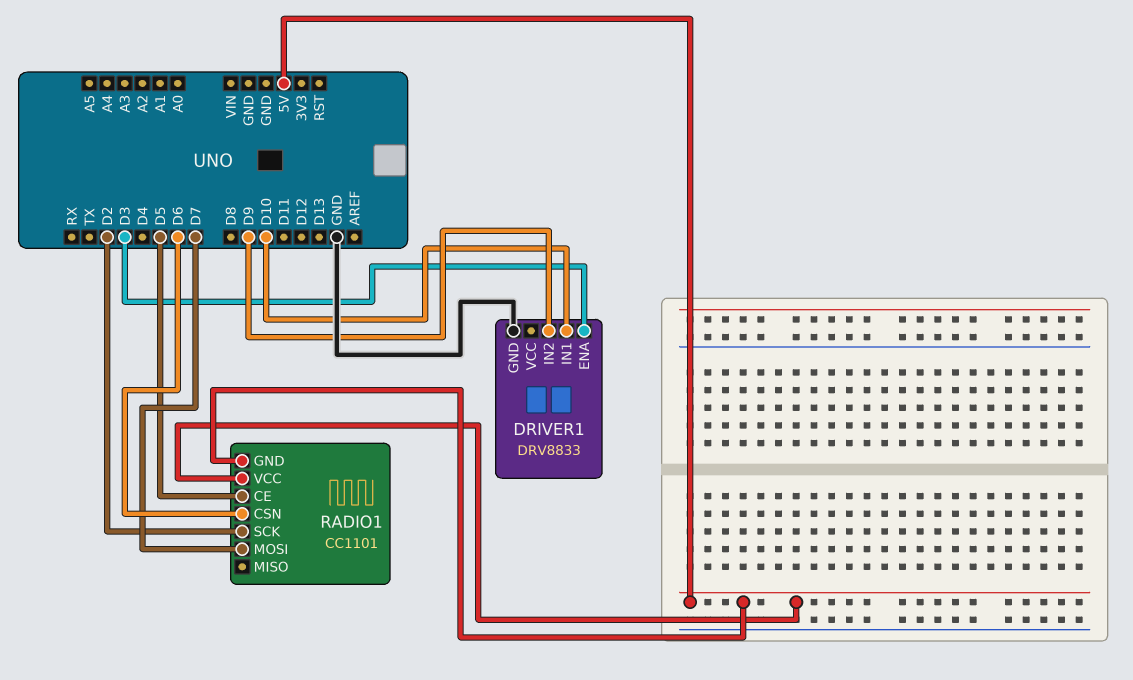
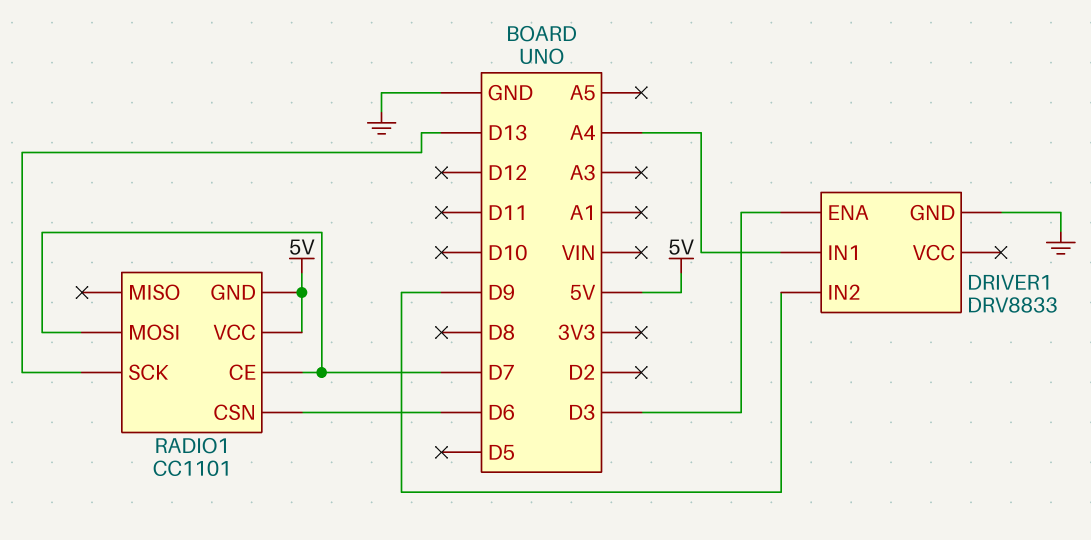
DRIVER1 pin IN1: D10 -> A4
RADIO1 pin CE: D5 -> D7
RADIO1 pin SCK: D2 -> D13

